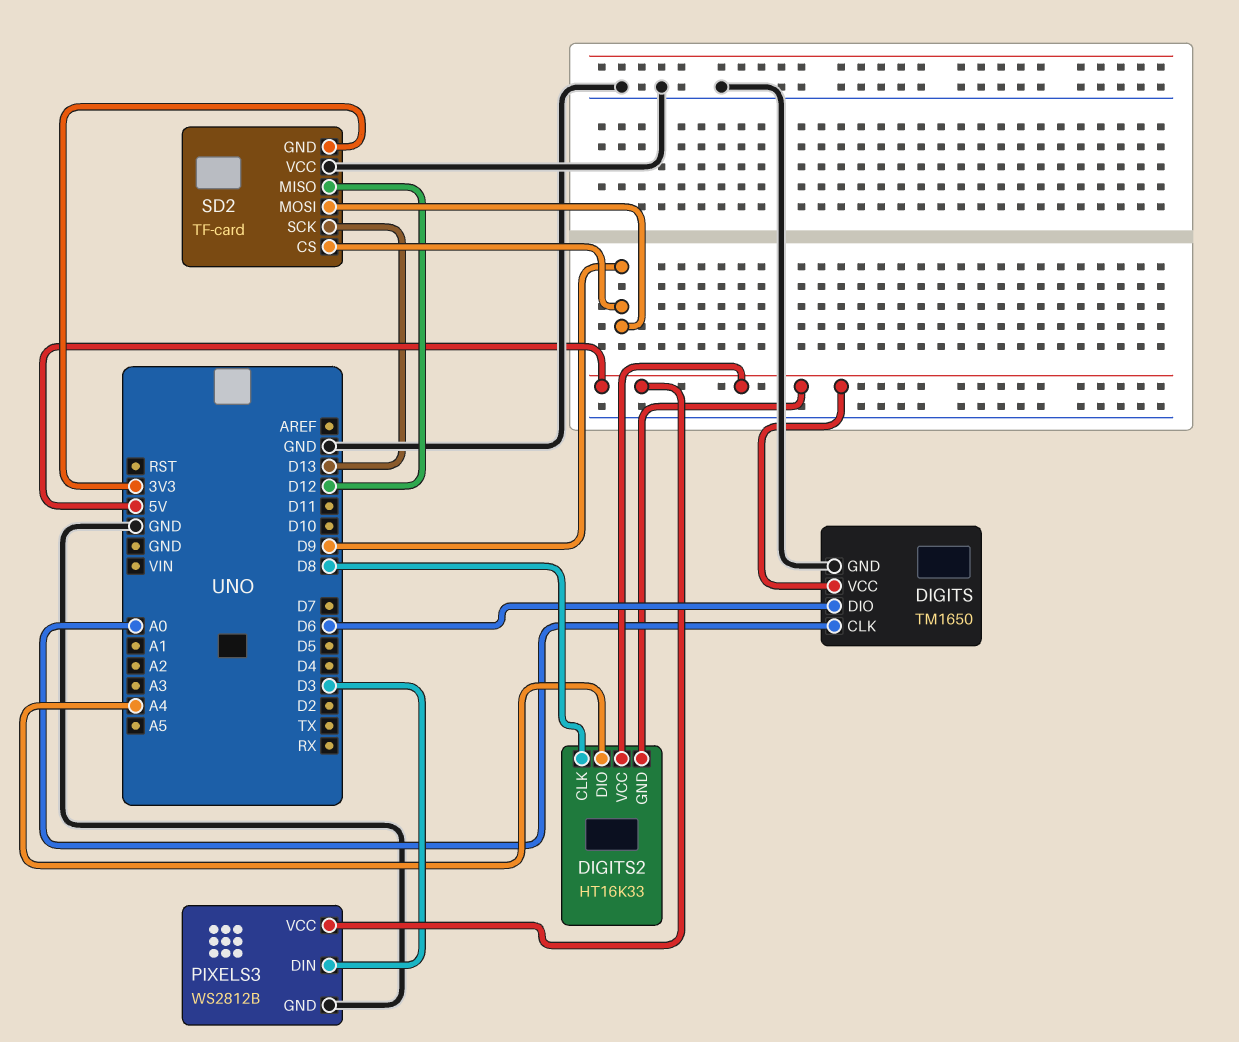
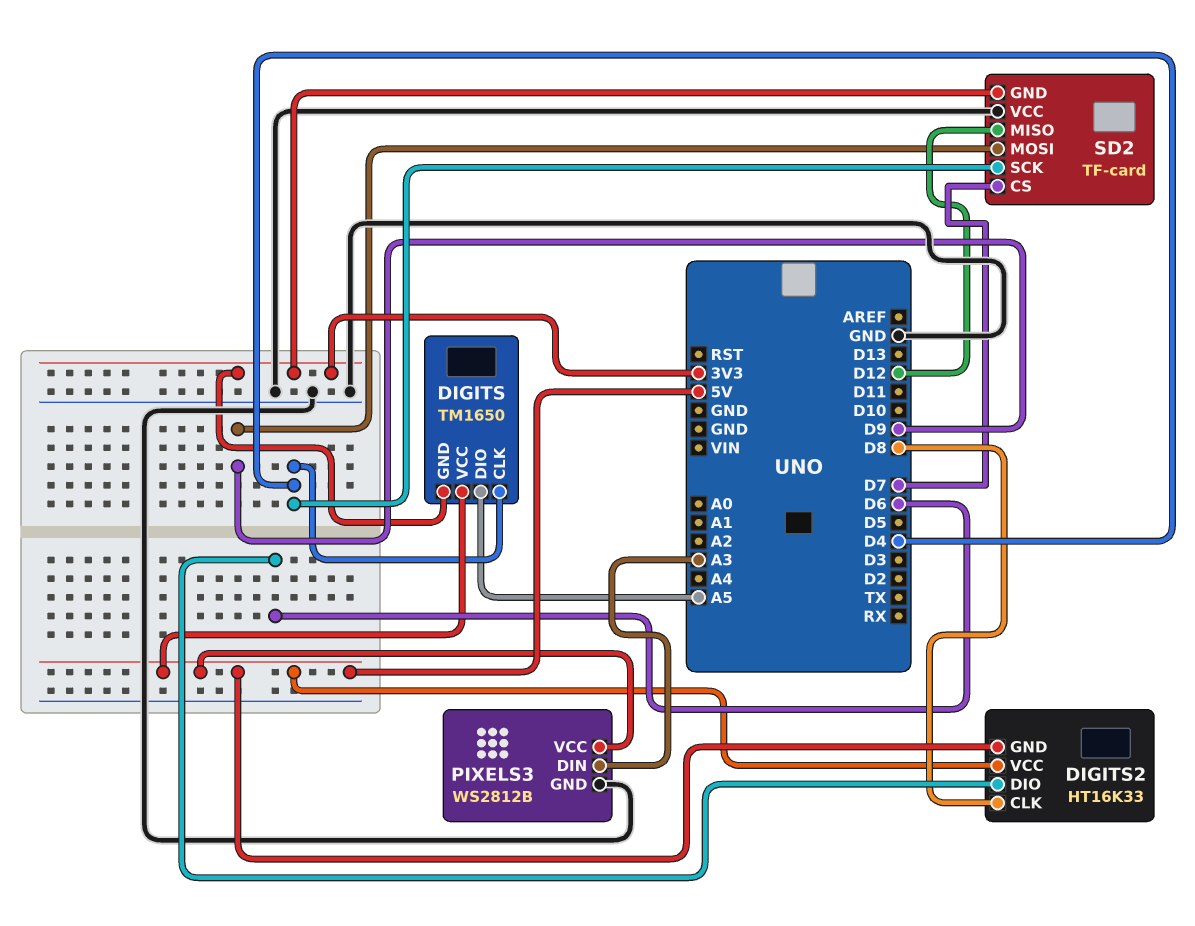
DIGITS pin CLK: A0 -> D4
DIGITS pin DIO: D6 -> A5
DIGITS pin GND: GND -> 3V3
DIGITS2 pin DIO: A4 -> D6
PIXELS3 pin DIN: D3 -> A3
SD2 pin CS: D9 -> D7
SD2 pin SCK: D13 -> D4

